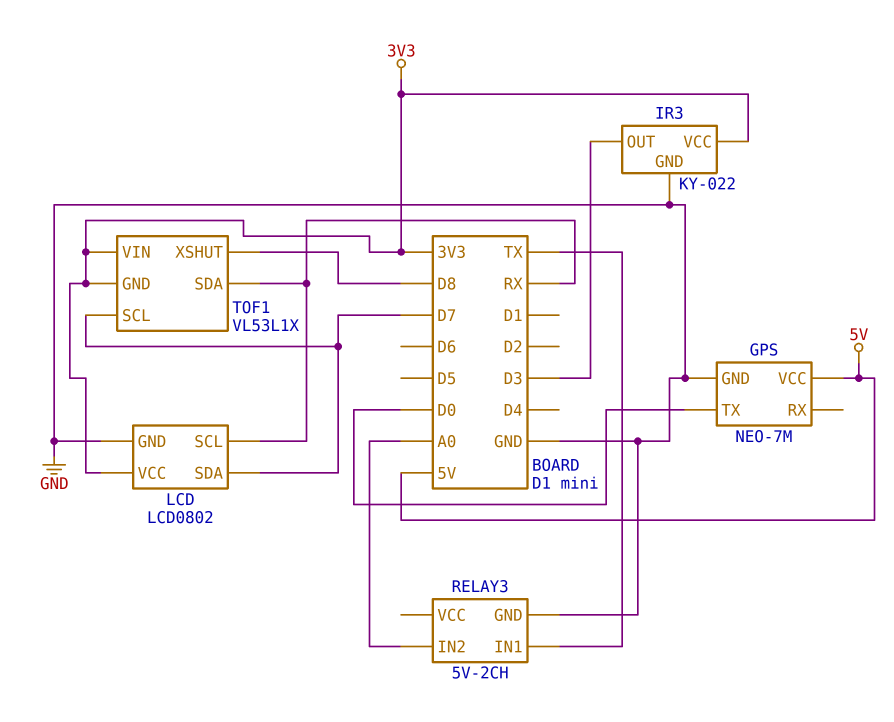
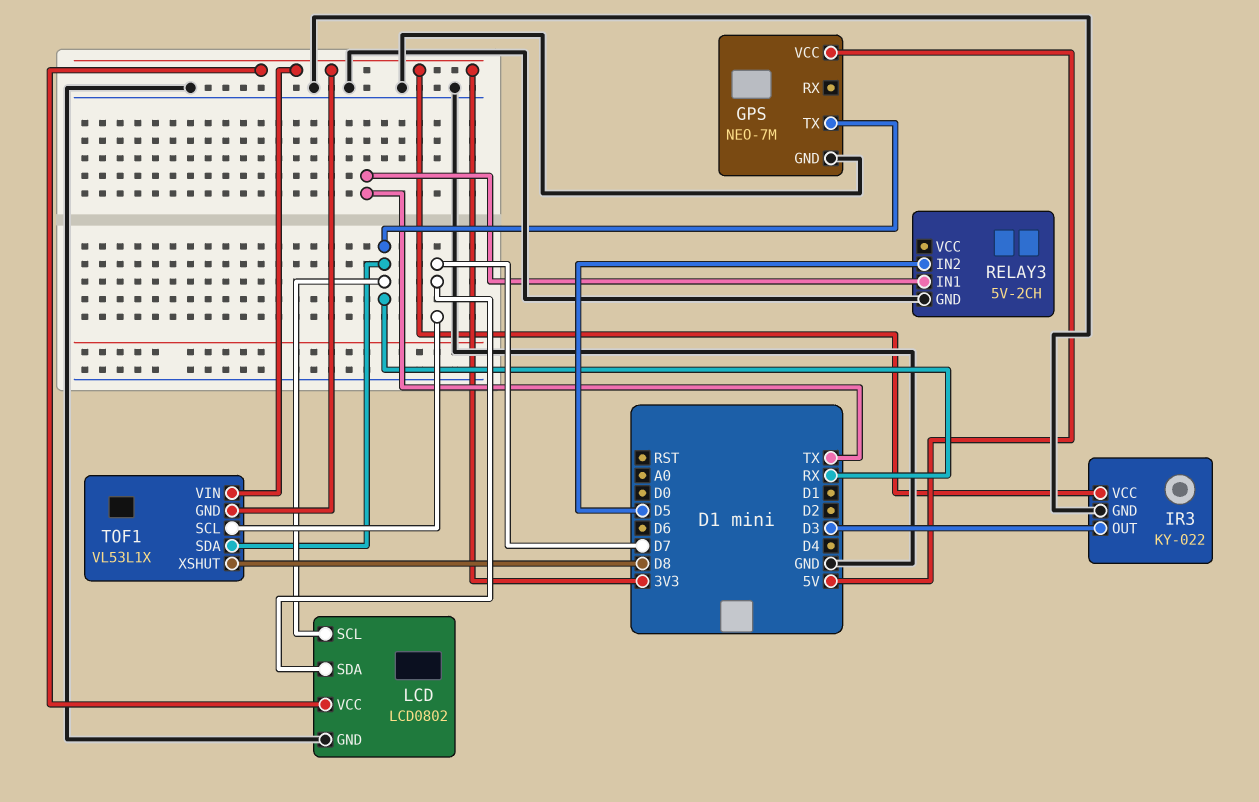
GPS pin TX: D0 -> RX
RELAY3 pin IN2: A0 -> D5

